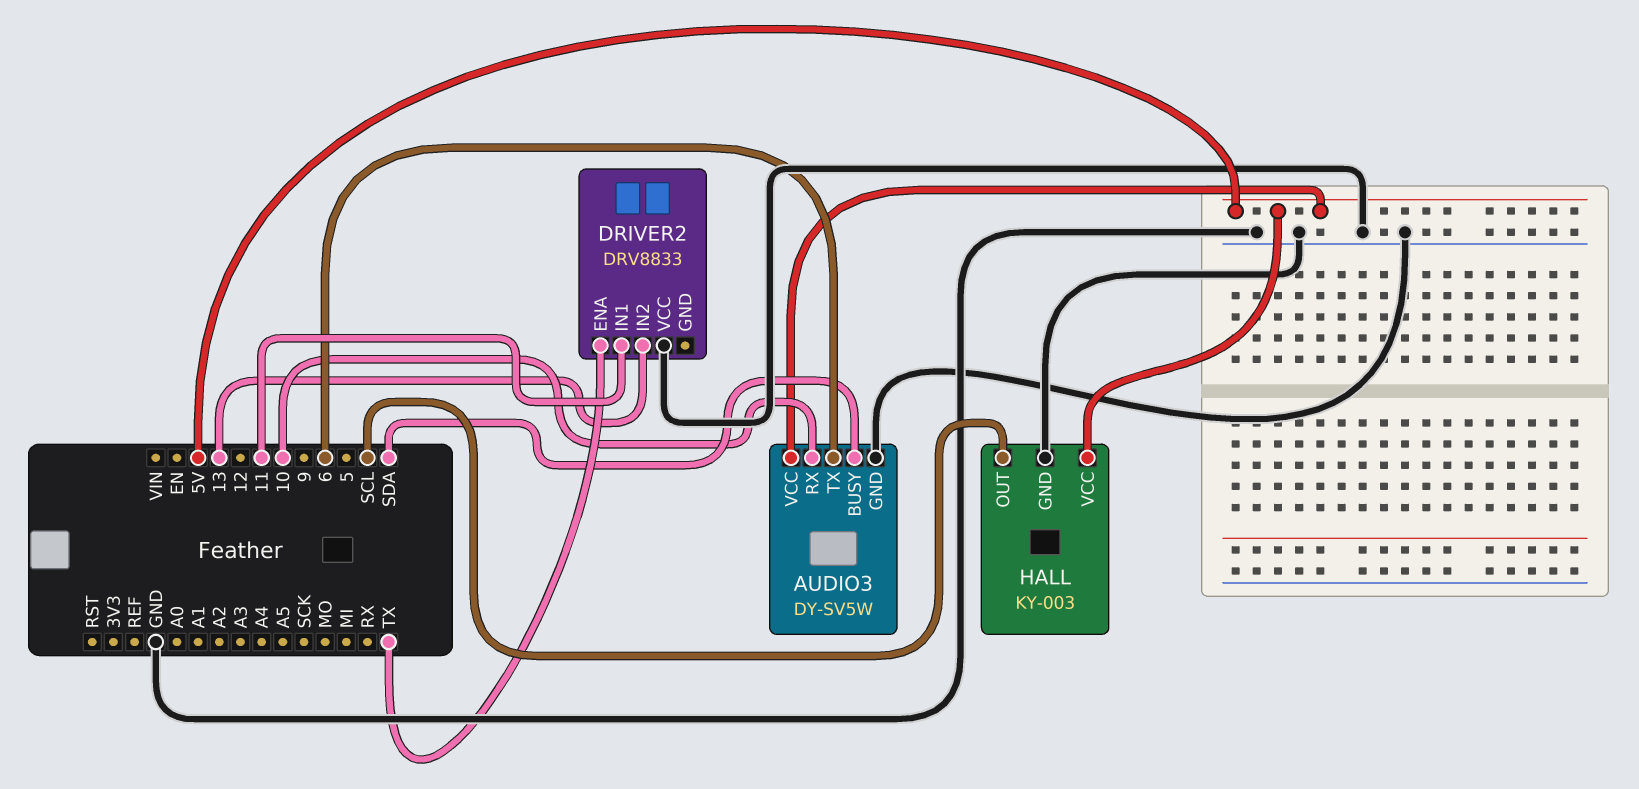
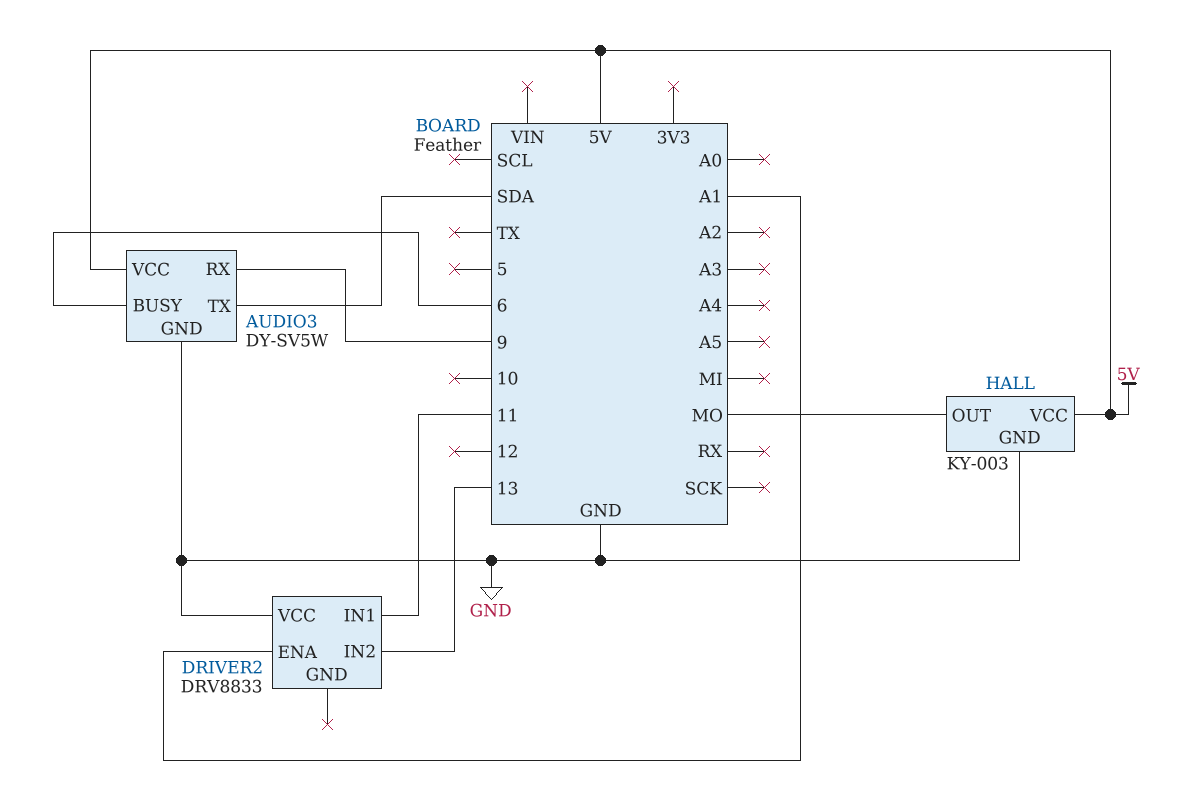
AUDIO3 pin BUSY: SDA -> 6
AUDIO3 pin RX: 10 -> 9
AUDIO3 pin TX: 6 -> SDA
DRIVER2 pin ENA: TX -> A1
HALL pin OUT: SCL -> MO

